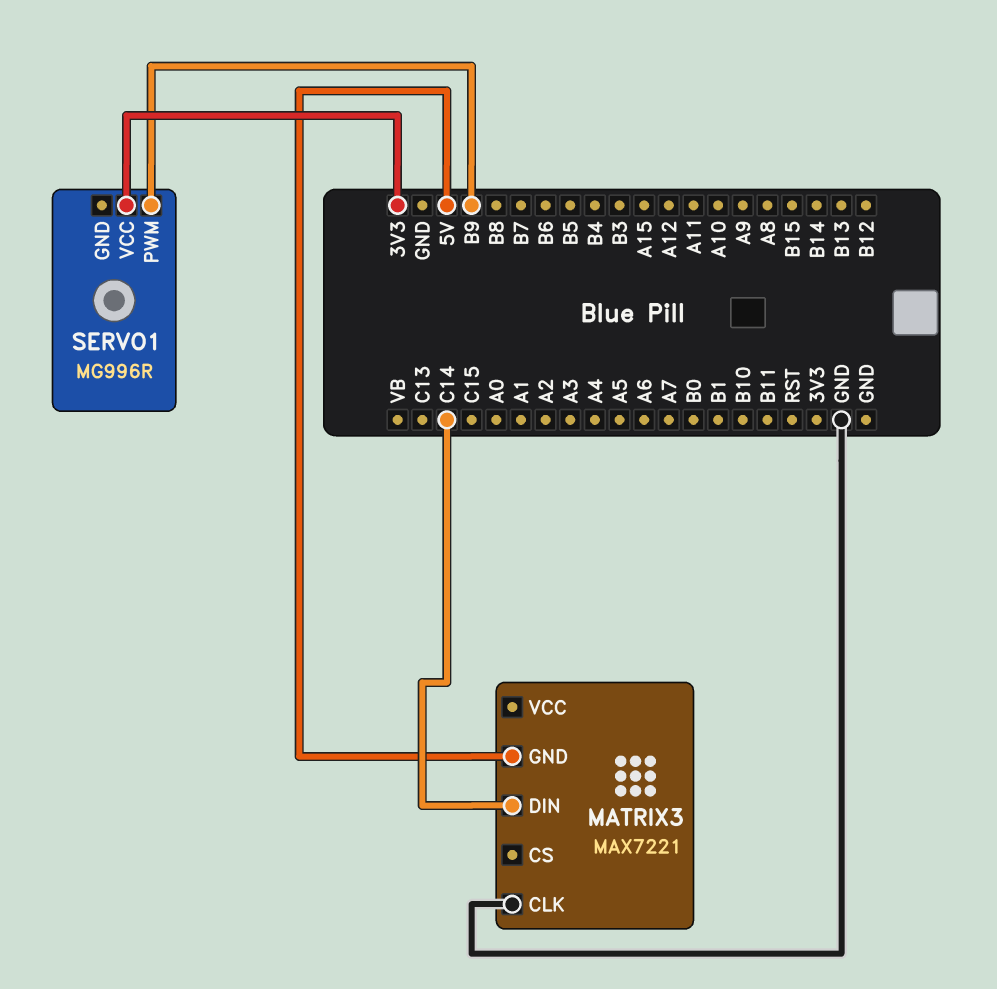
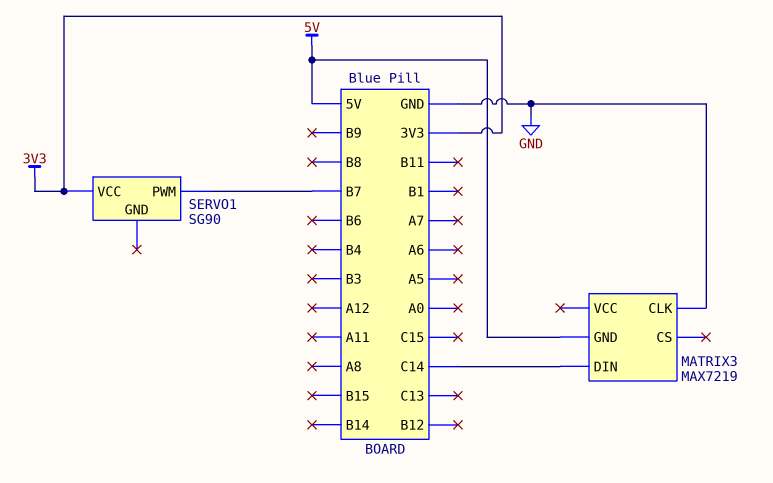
MATRIX3: MAX7221 -> MAX7219
SERVO1: MG996R -> SG90
SERVO1 pin PWM: B9 -> B7

